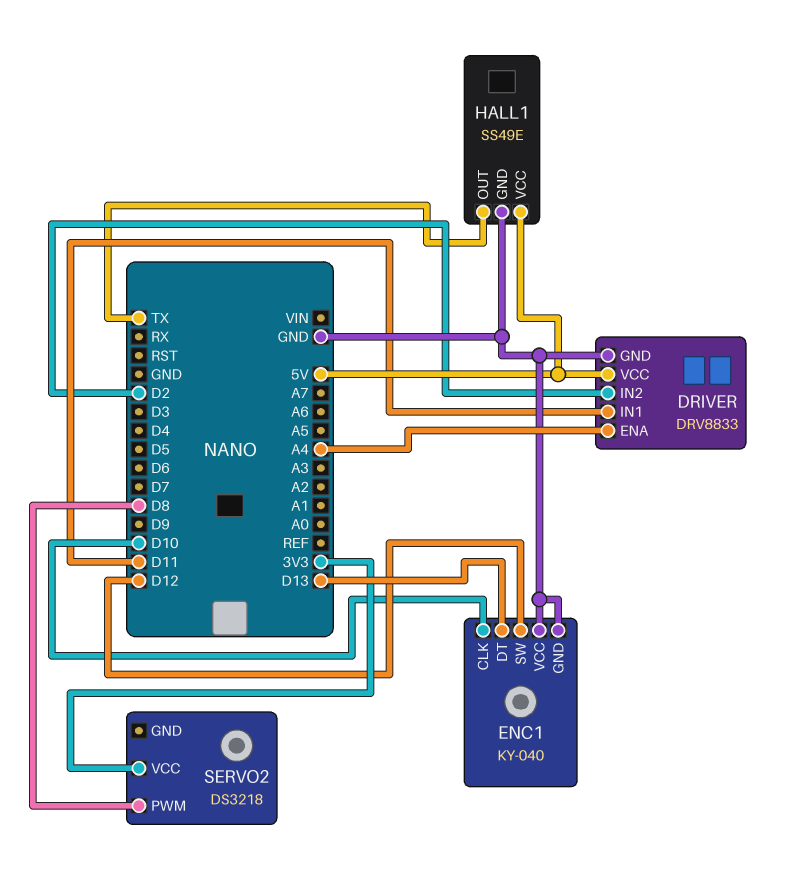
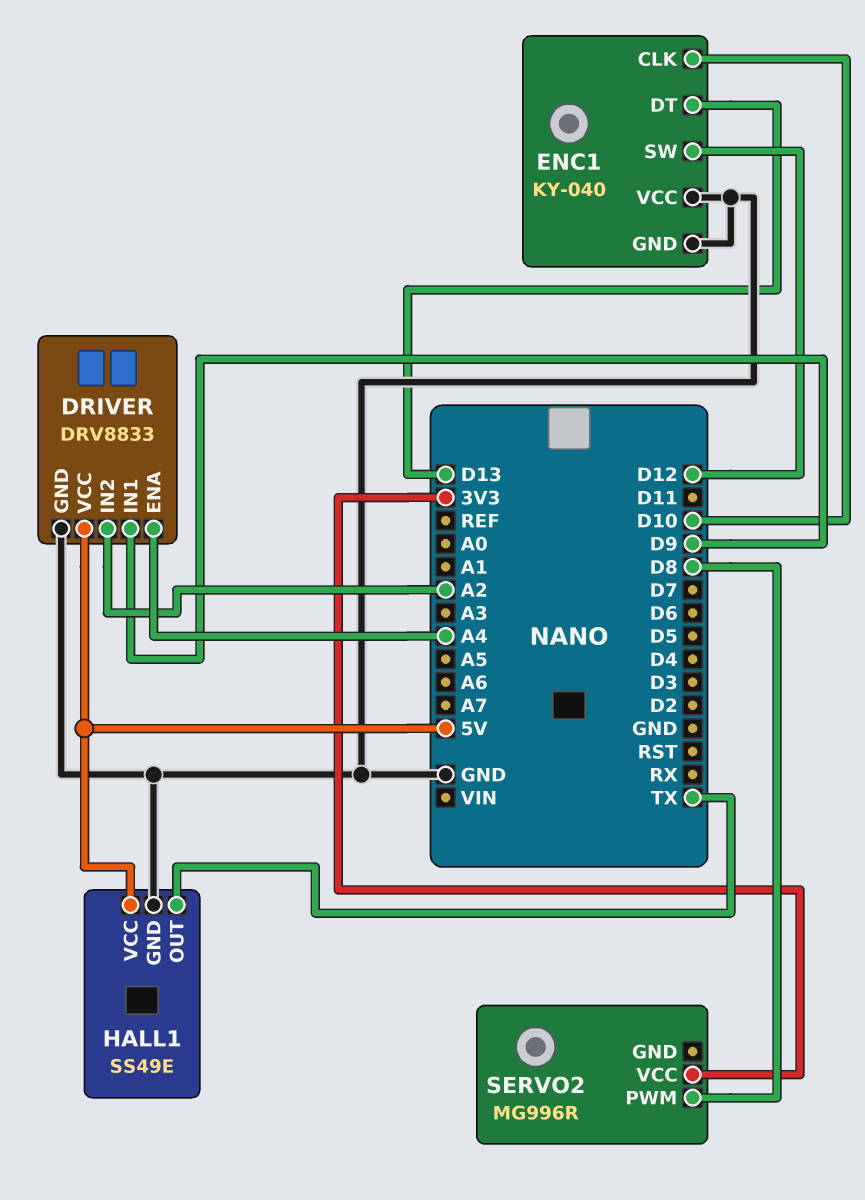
DRIVER pin IN1: D11 -> D9
DRIVER pin IN2: D2 -> A2
SERVO2: DS3218 -> MG996R

